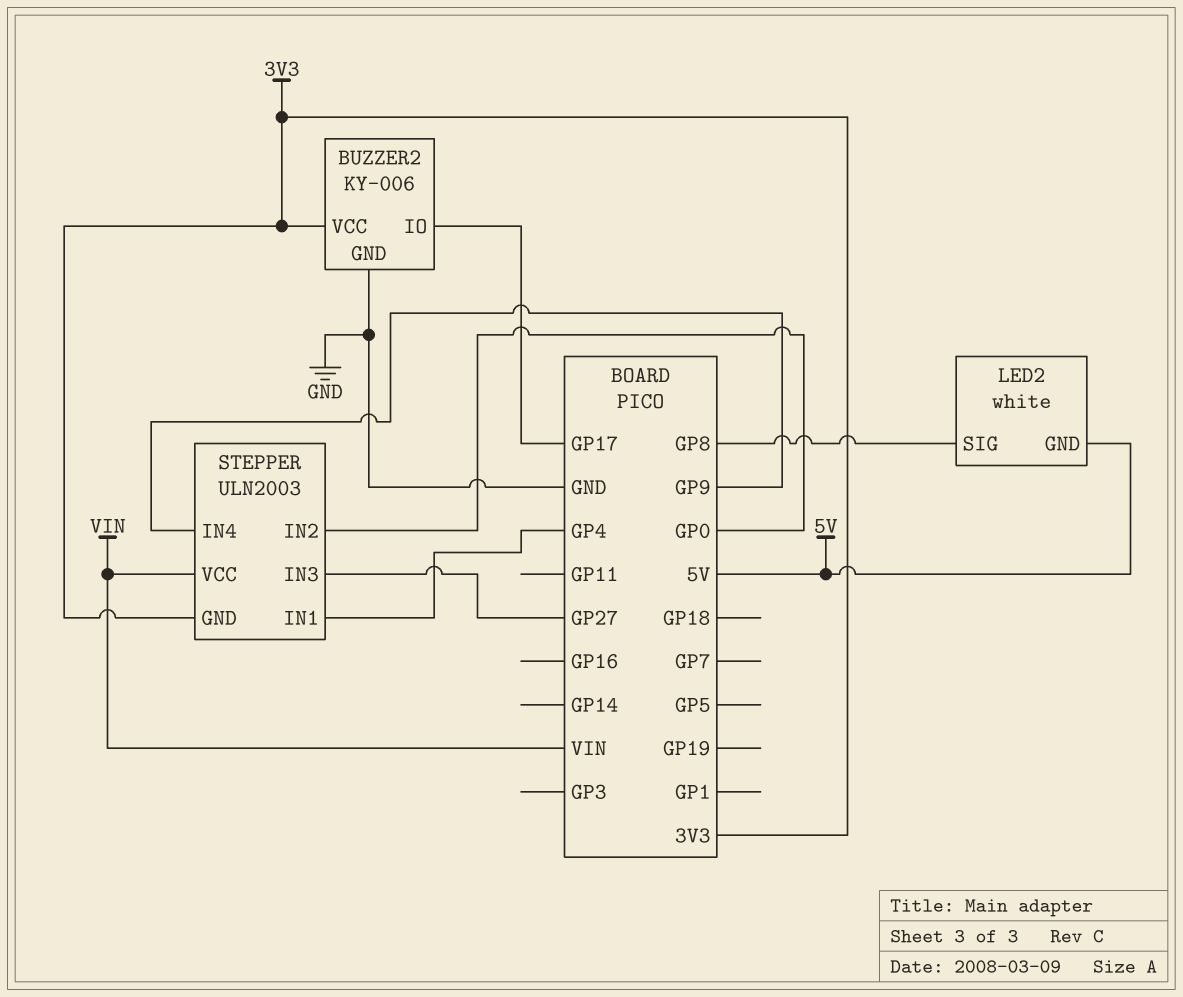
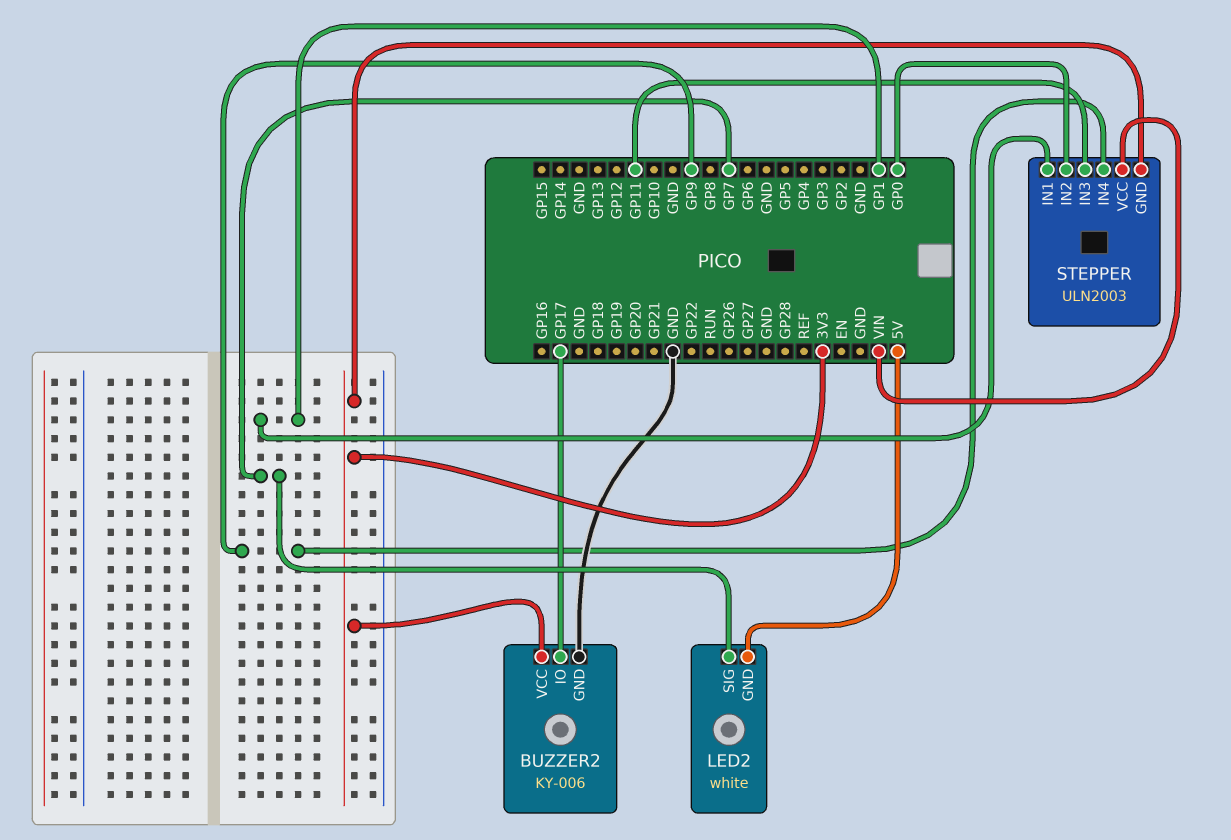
LED2 pin SIG: GP8 -> GP7
STEPPER pin IN1: GP4 -> GP1
STEPPER pin IN3: GP27 -> GP11

